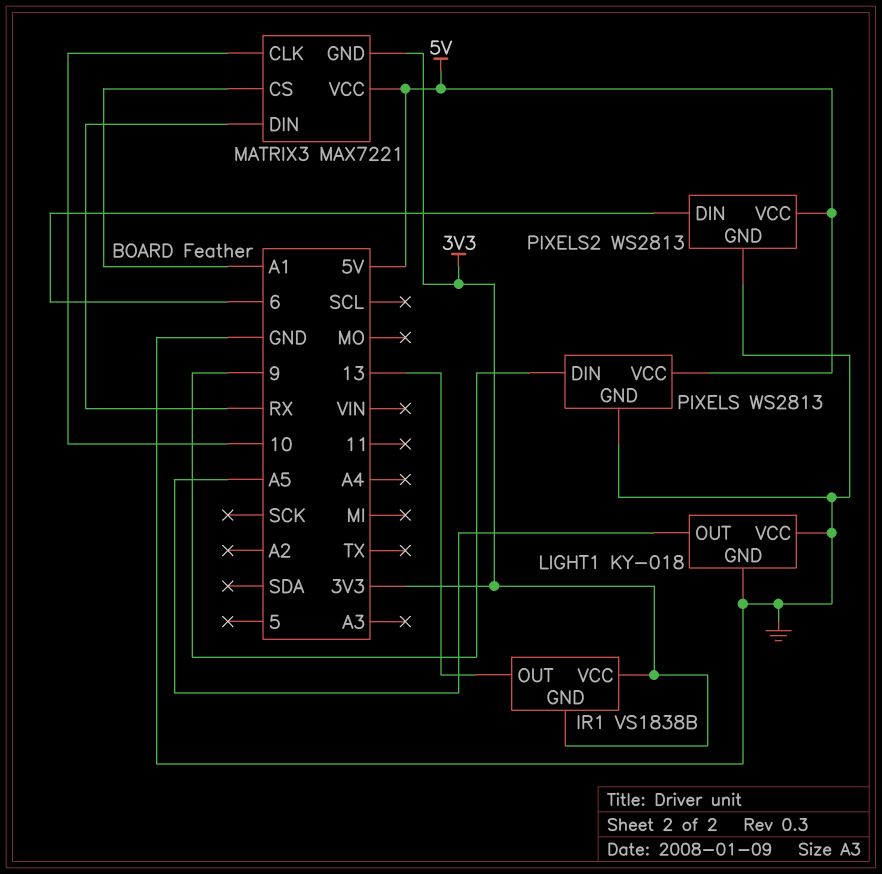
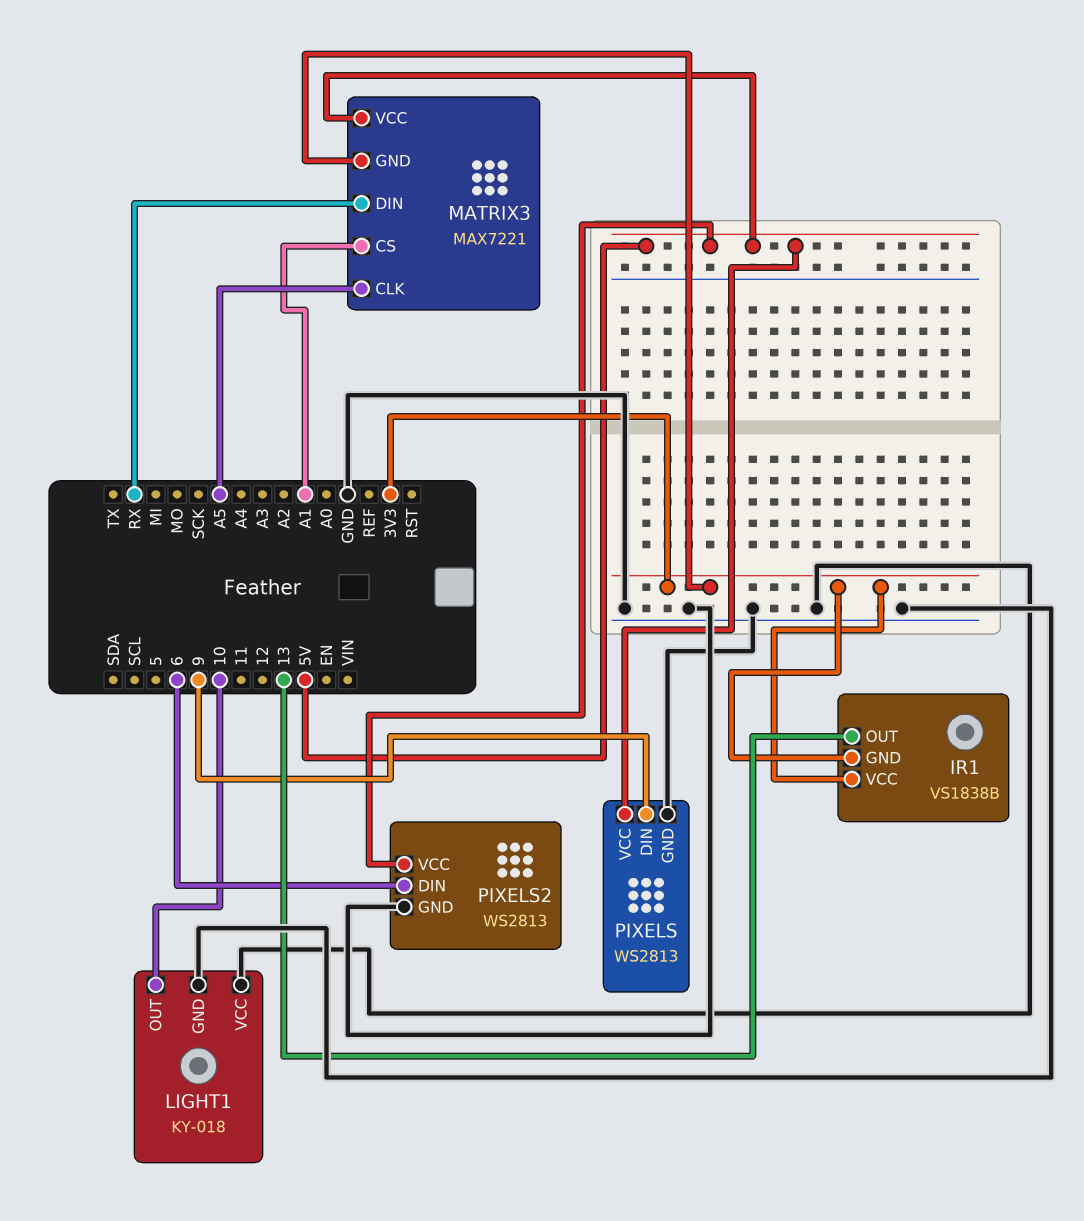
LIGHT1 pin OUT: A5 -> 10
MATRIX3 pin CLK: 10 -> A5

